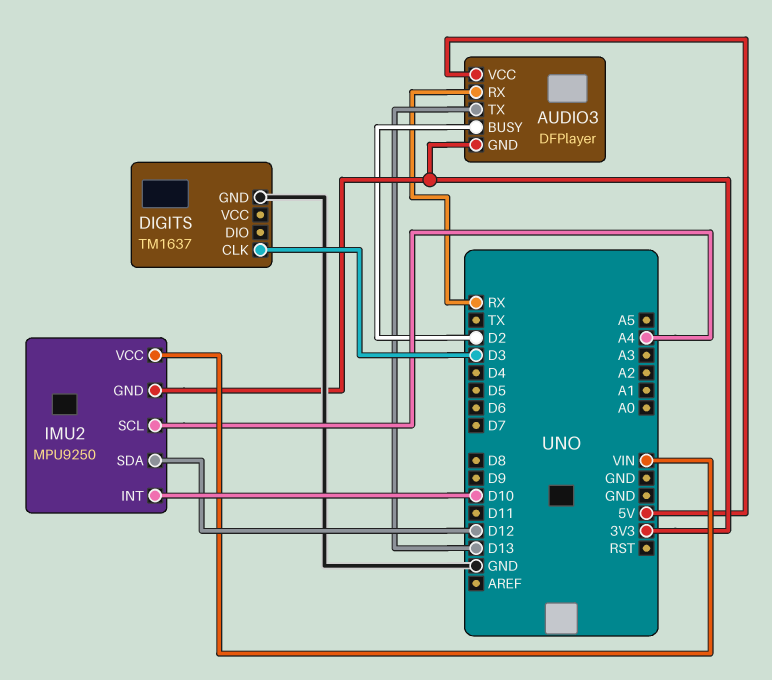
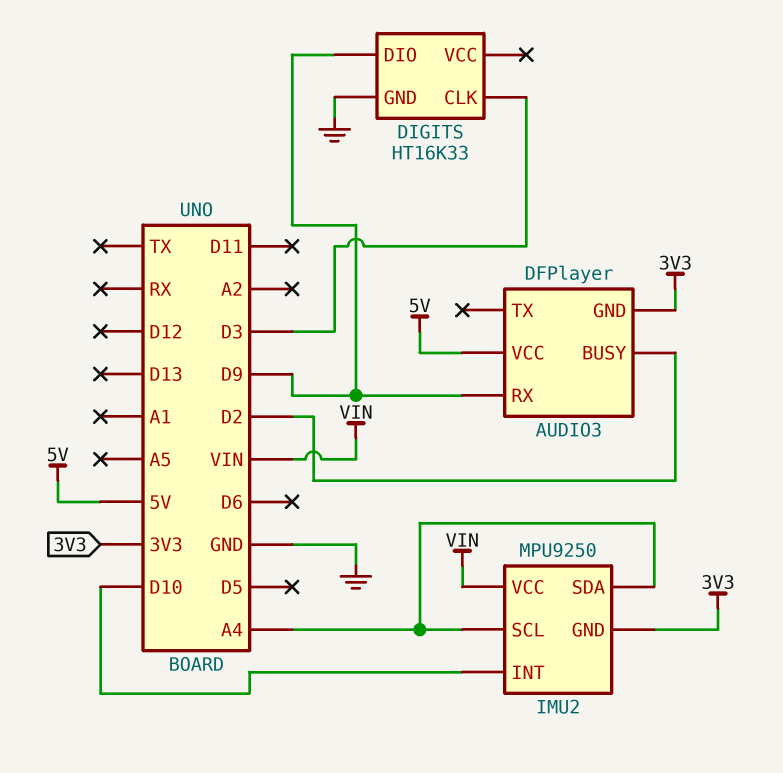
AUDIO3 pin RX: RX -> D9
AUDIO3 pin TX: D13 -> none
DIGITS: TM1637 -> HT16K33
DIGITS pin DIO: none -> D9
IMU2 pin SDA: D12 -> A4

